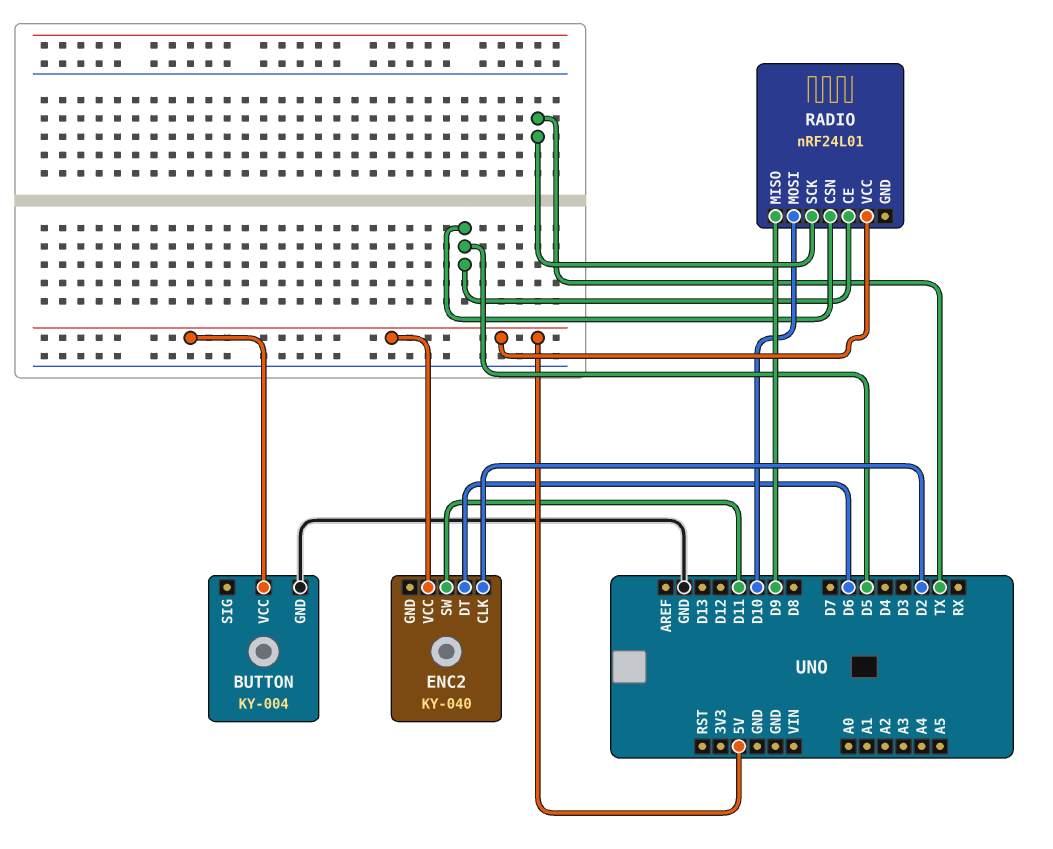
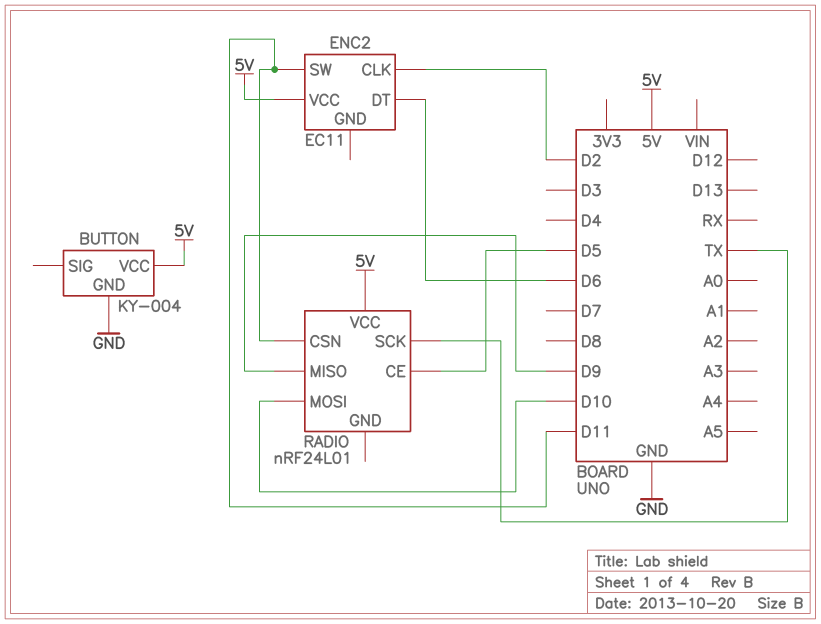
ENC2: KY-040 -> EC11
RADIO pin CSN: D5 -> D11

